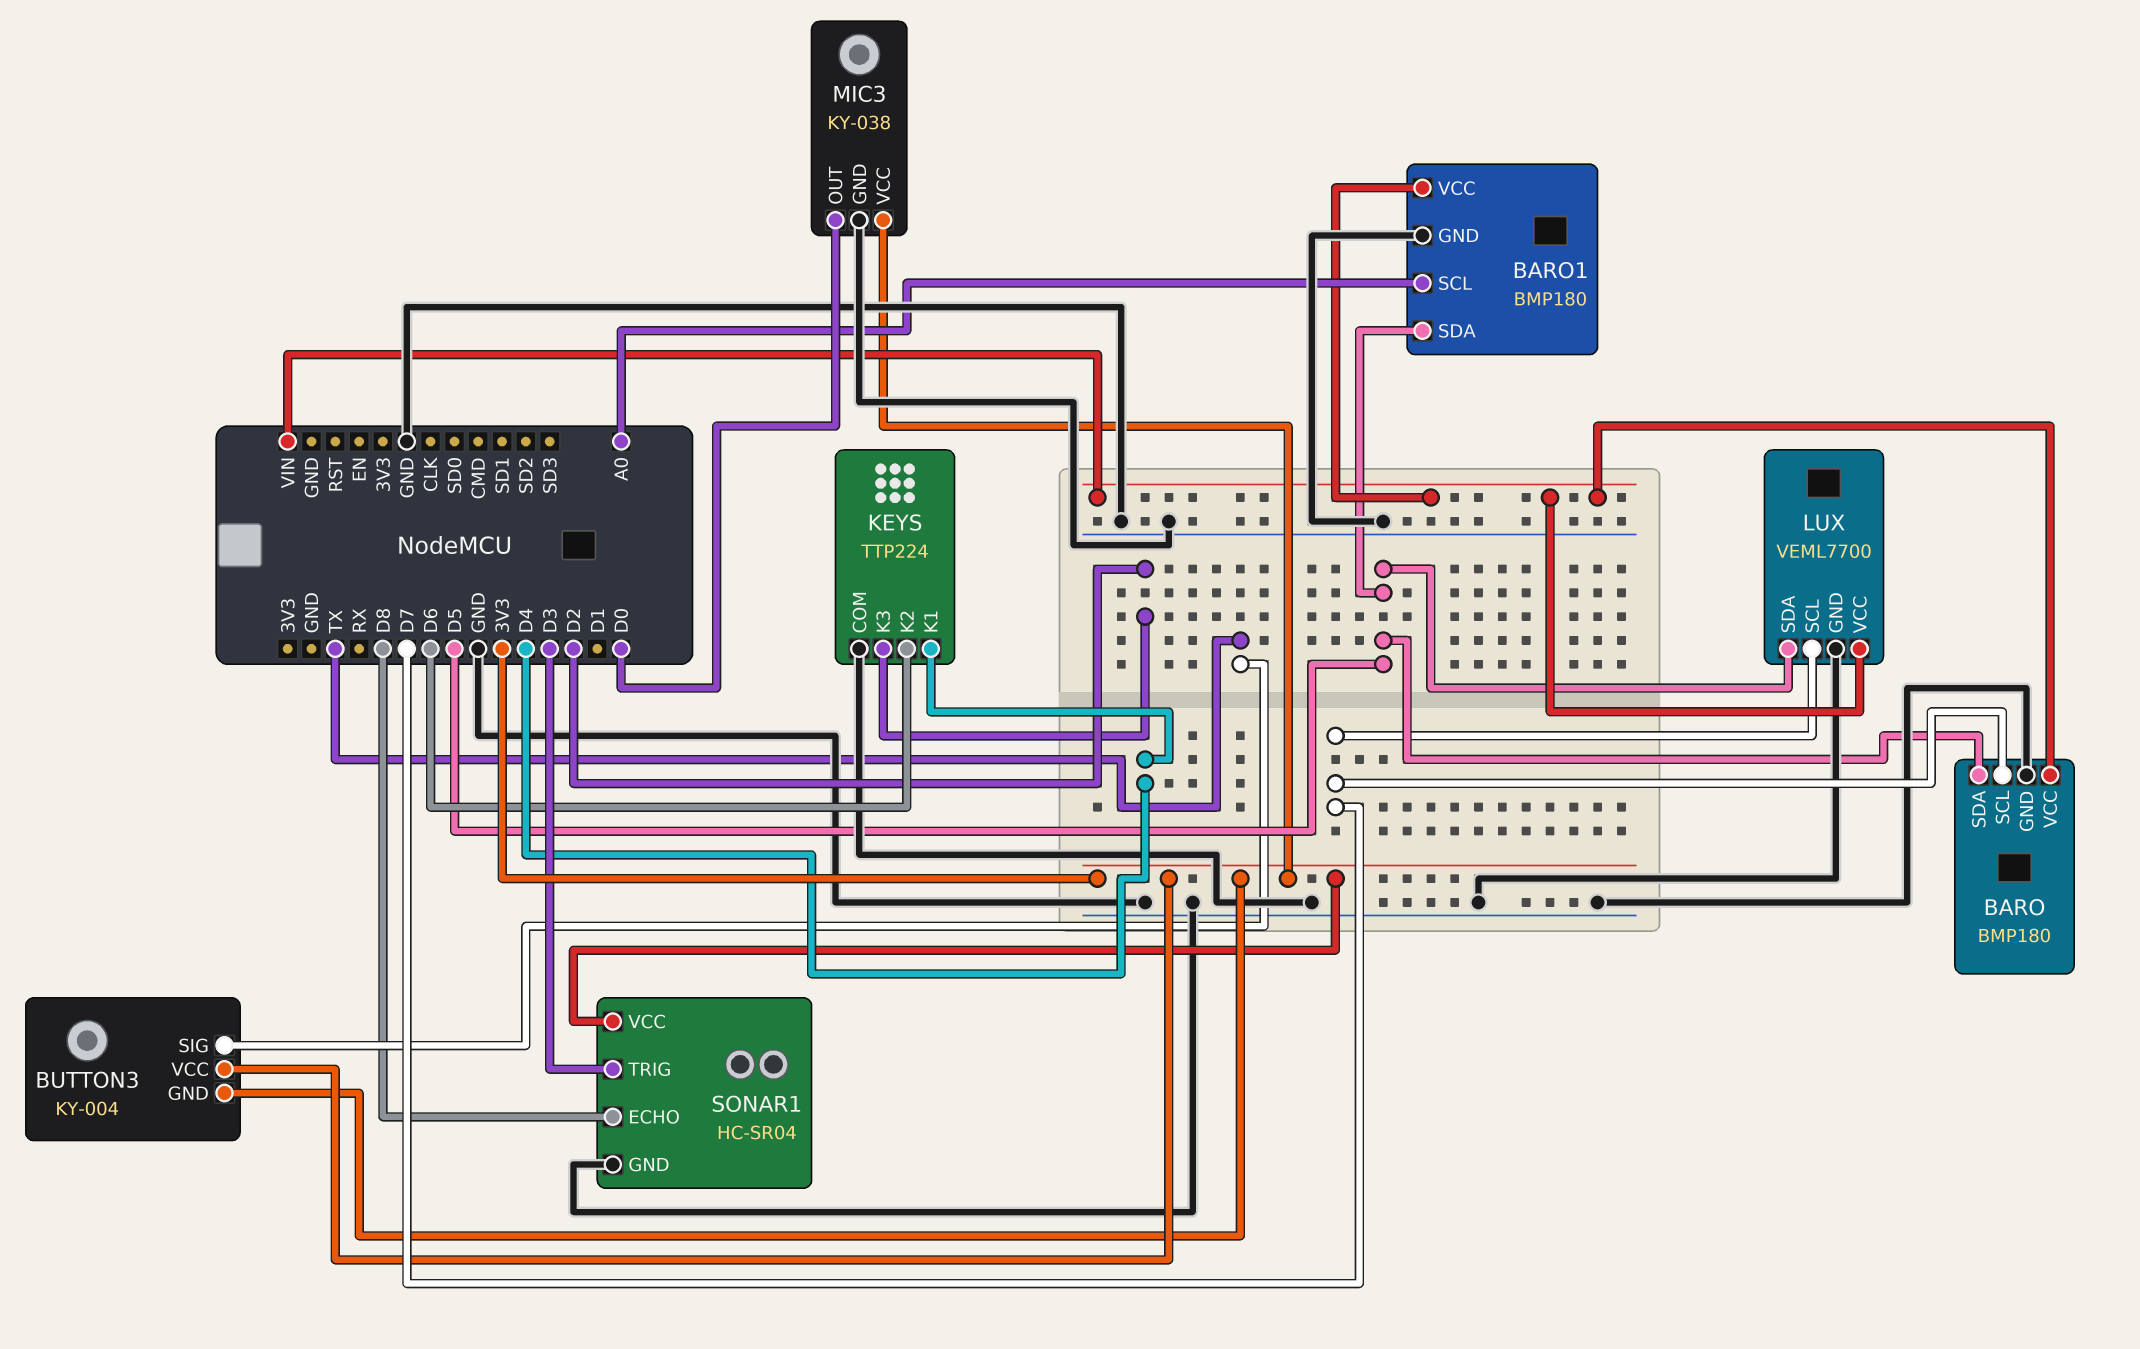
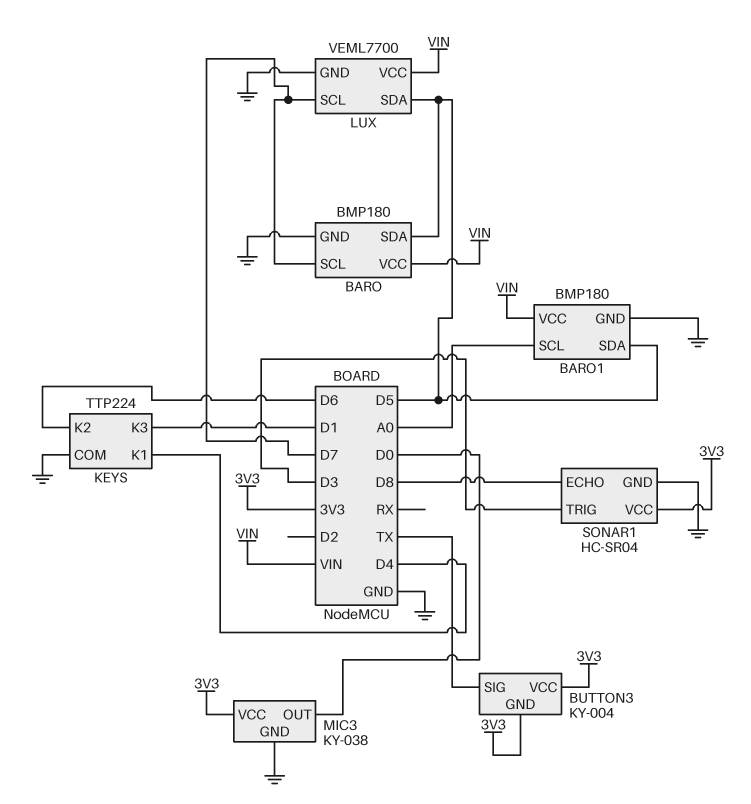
KEYS pin K3: D2 -> D1

